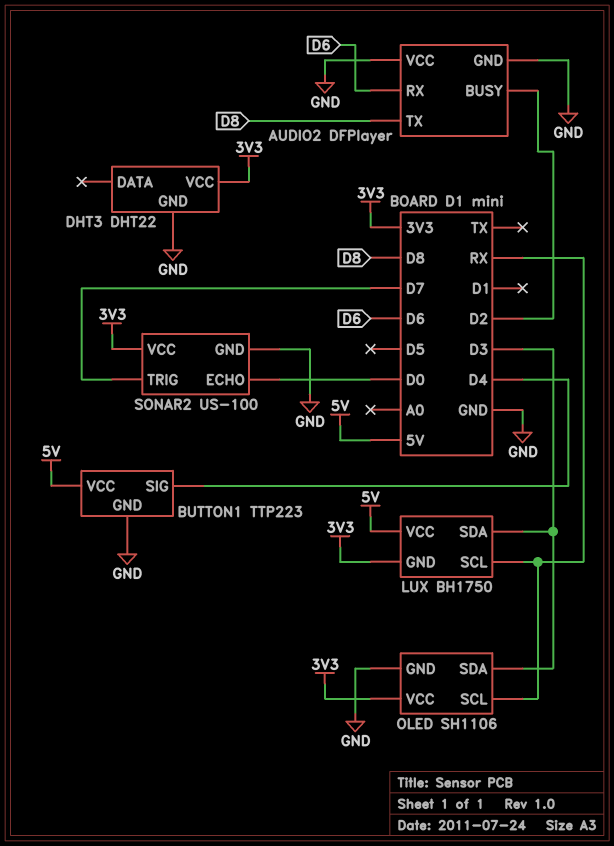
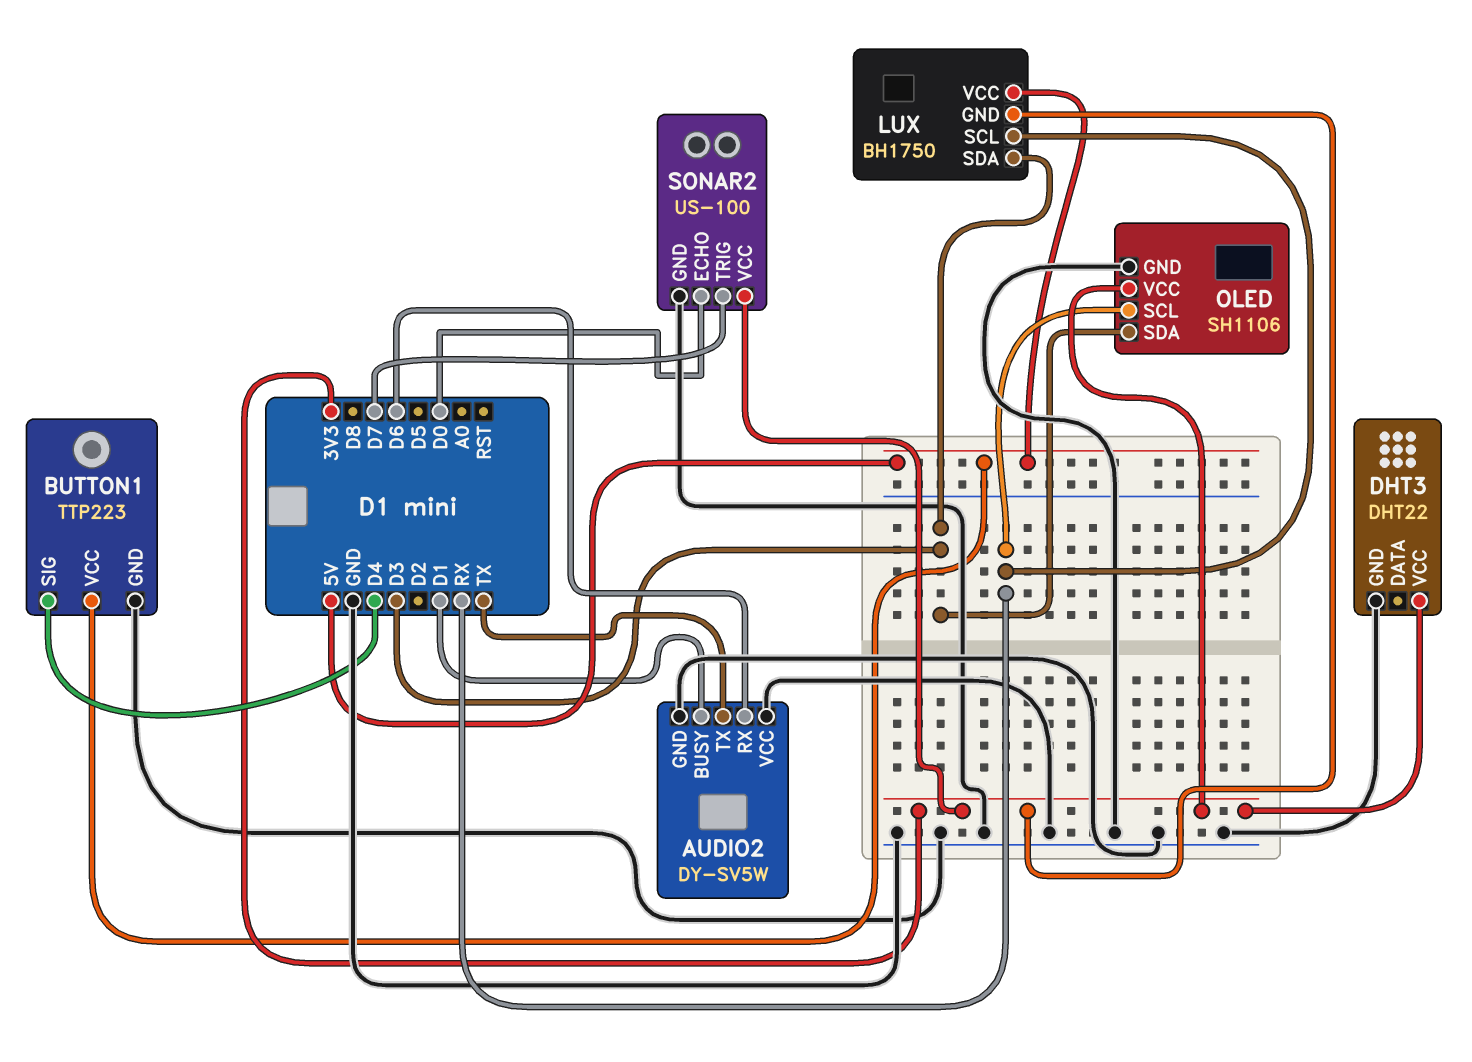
AUDIO2: DFPlayer -> DY-SV5W
AUDIO2 pin BUSY: D2 -> D1
AUDIO2 pin TX: D8 -> TX

